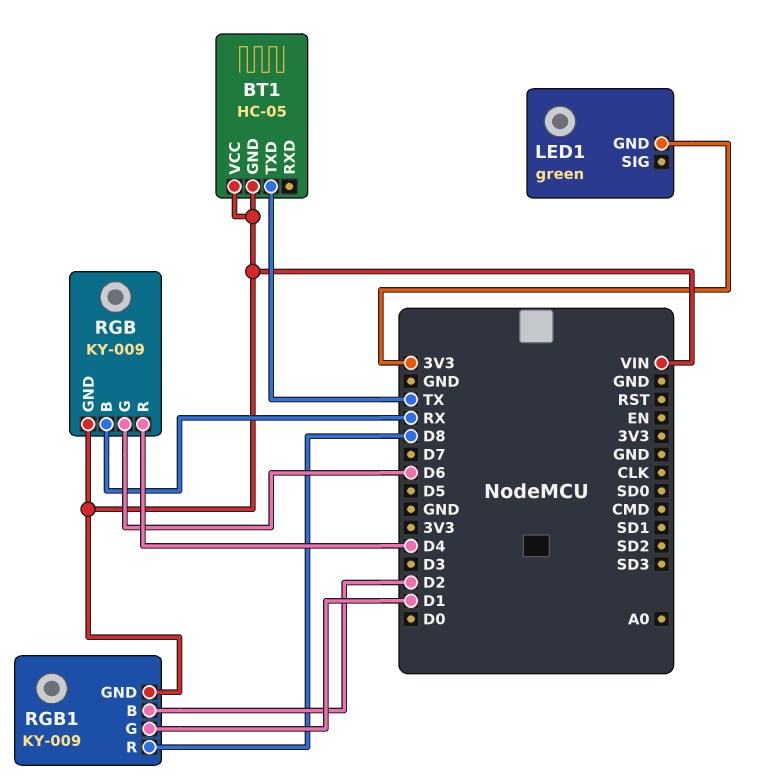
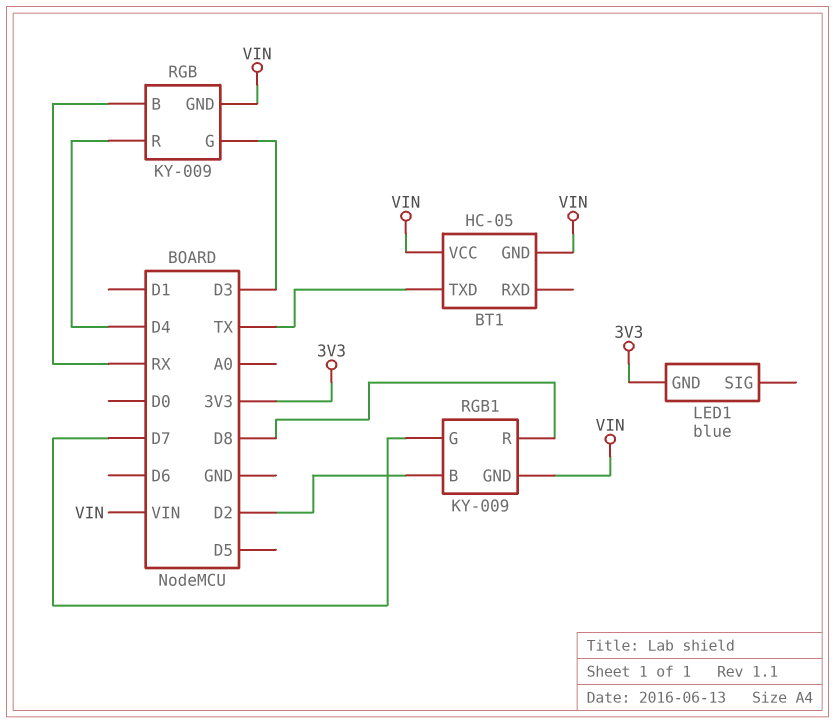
LED1: green -> blue
RGB pin G: D6 -> D3
RGB1 pin G: D1 -> D7

